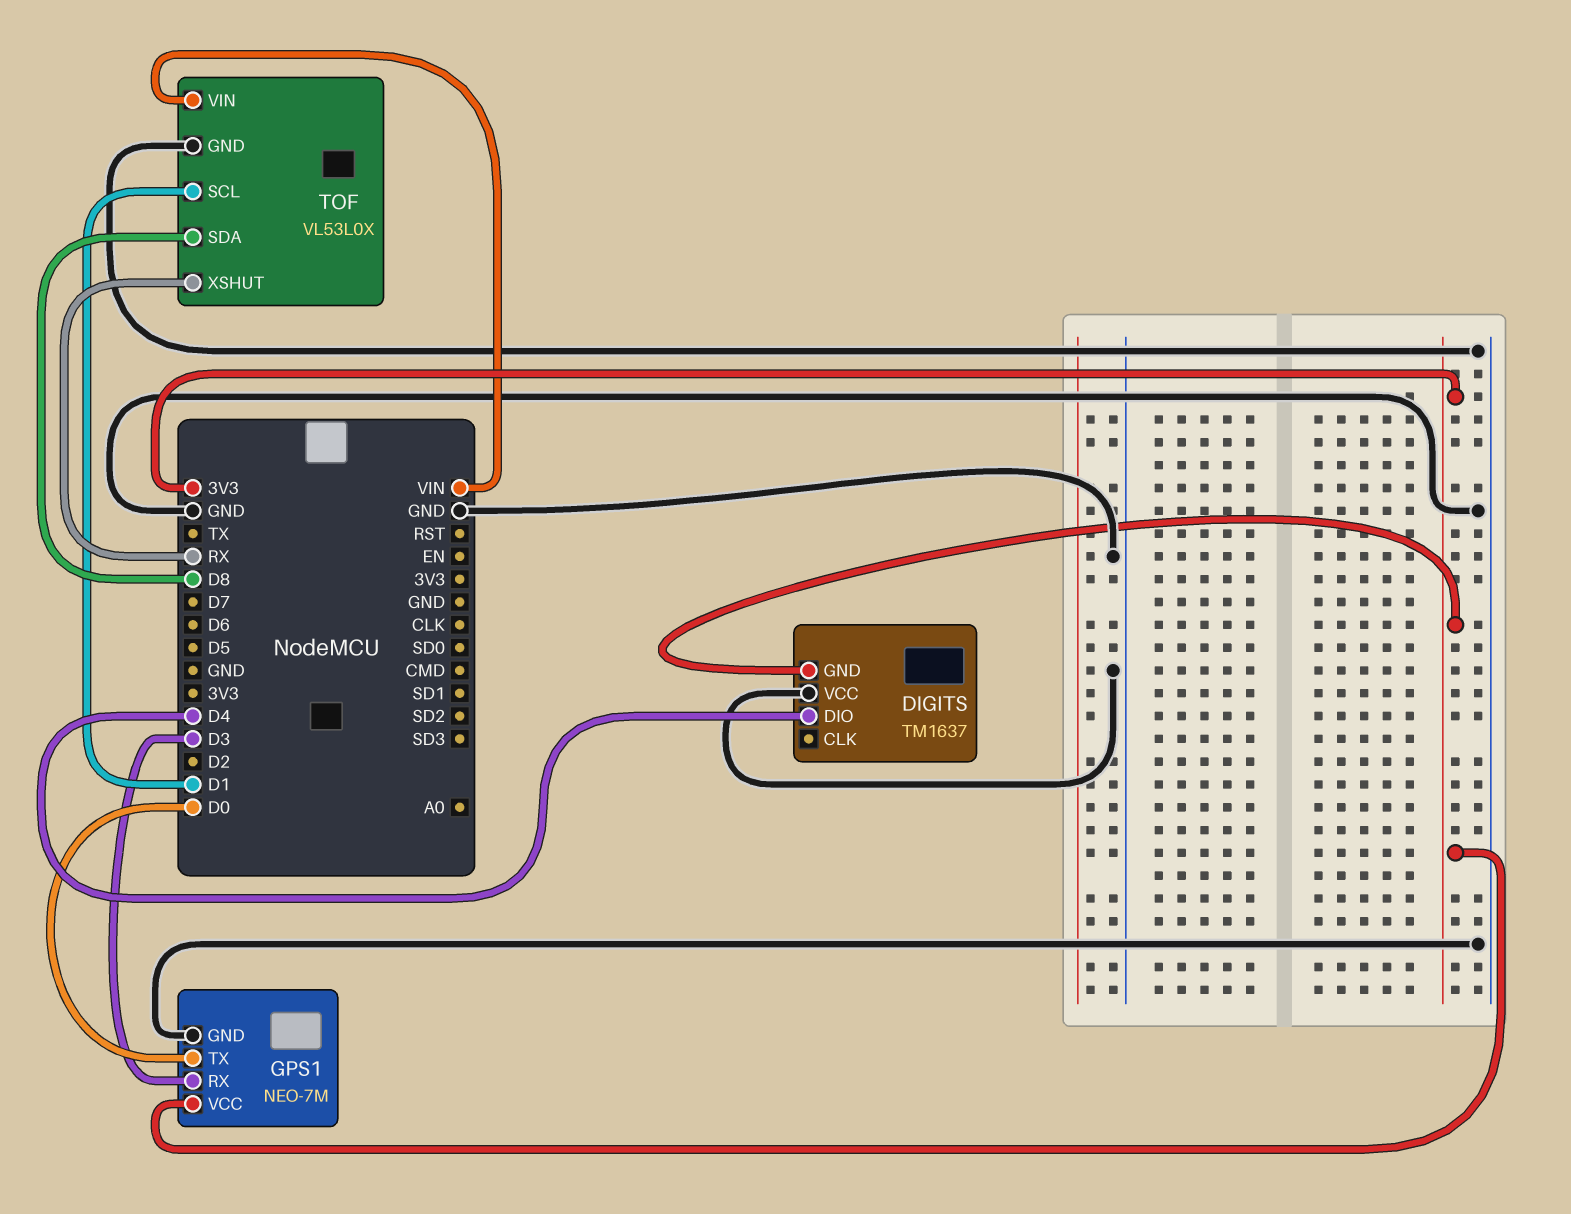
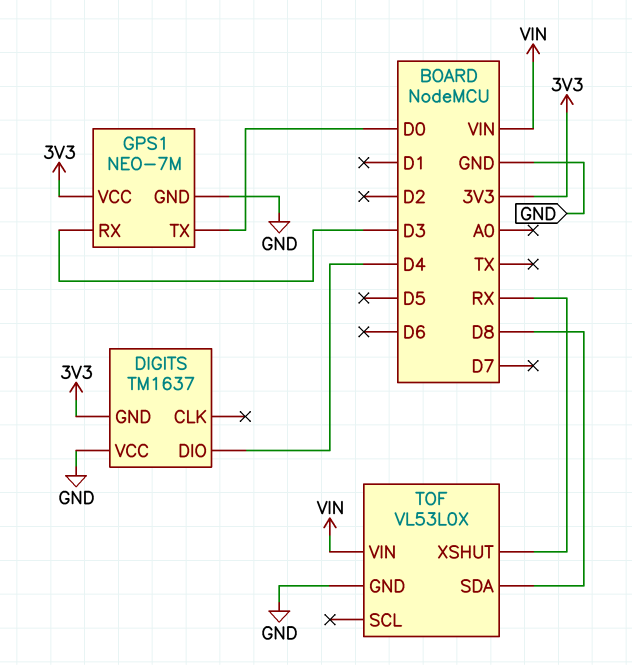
TOF pin SCL: D1 -> none

